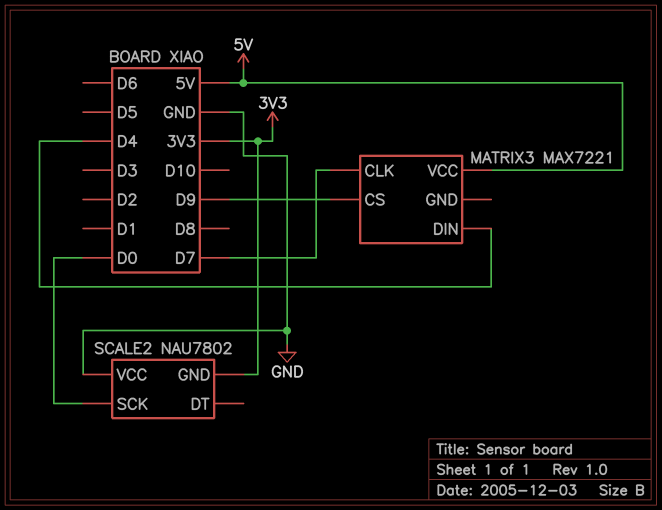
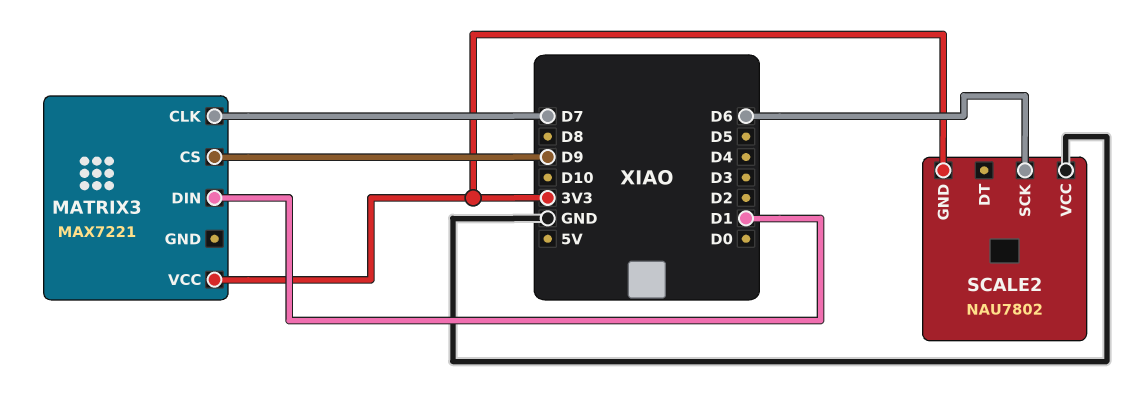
MATRIX3 pin DIN: D4 -> D1
MATRIX3 pin VCC: 5V -> 3V3
SCALE2 pin SCK: D0 -> D6

